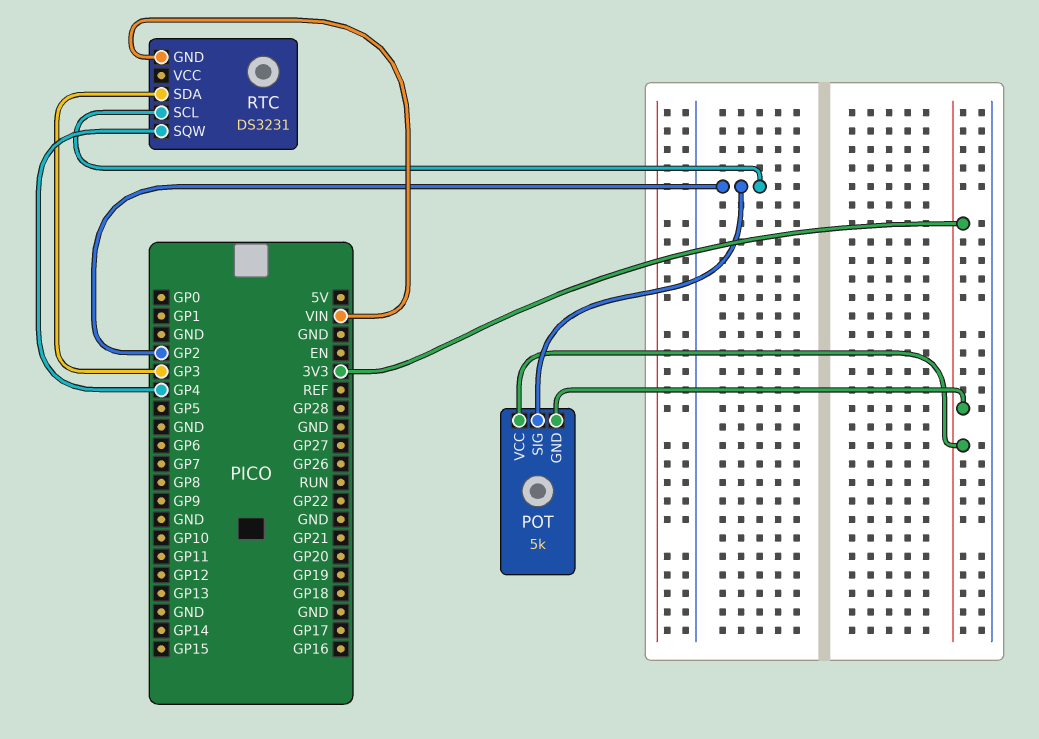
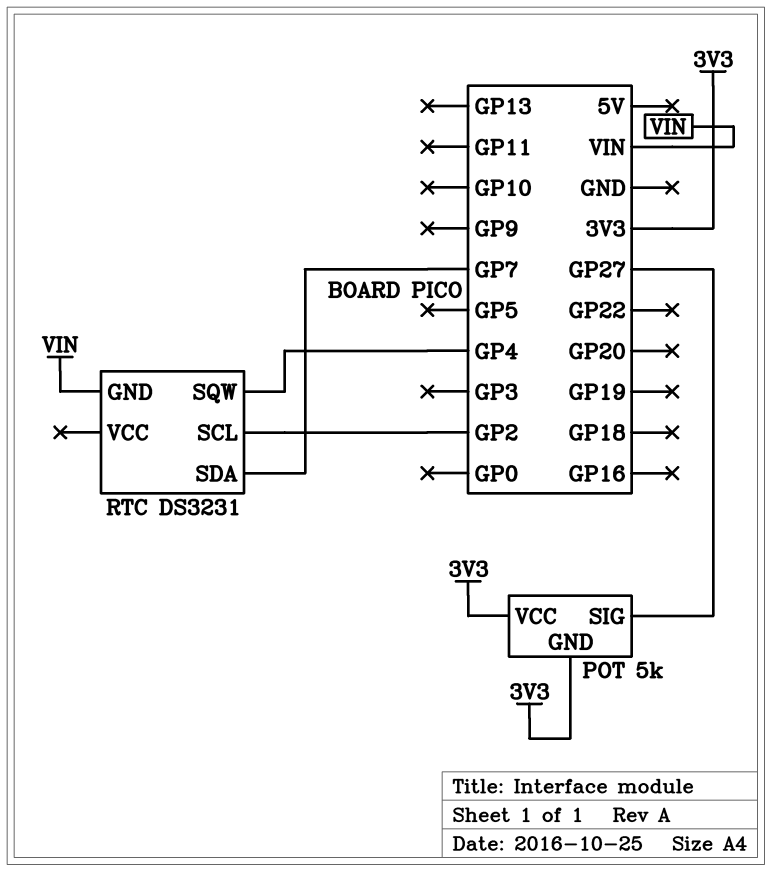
POT pin SIG: GP2 -> GP27
RTC pin SDA: GP3 -> GP7

